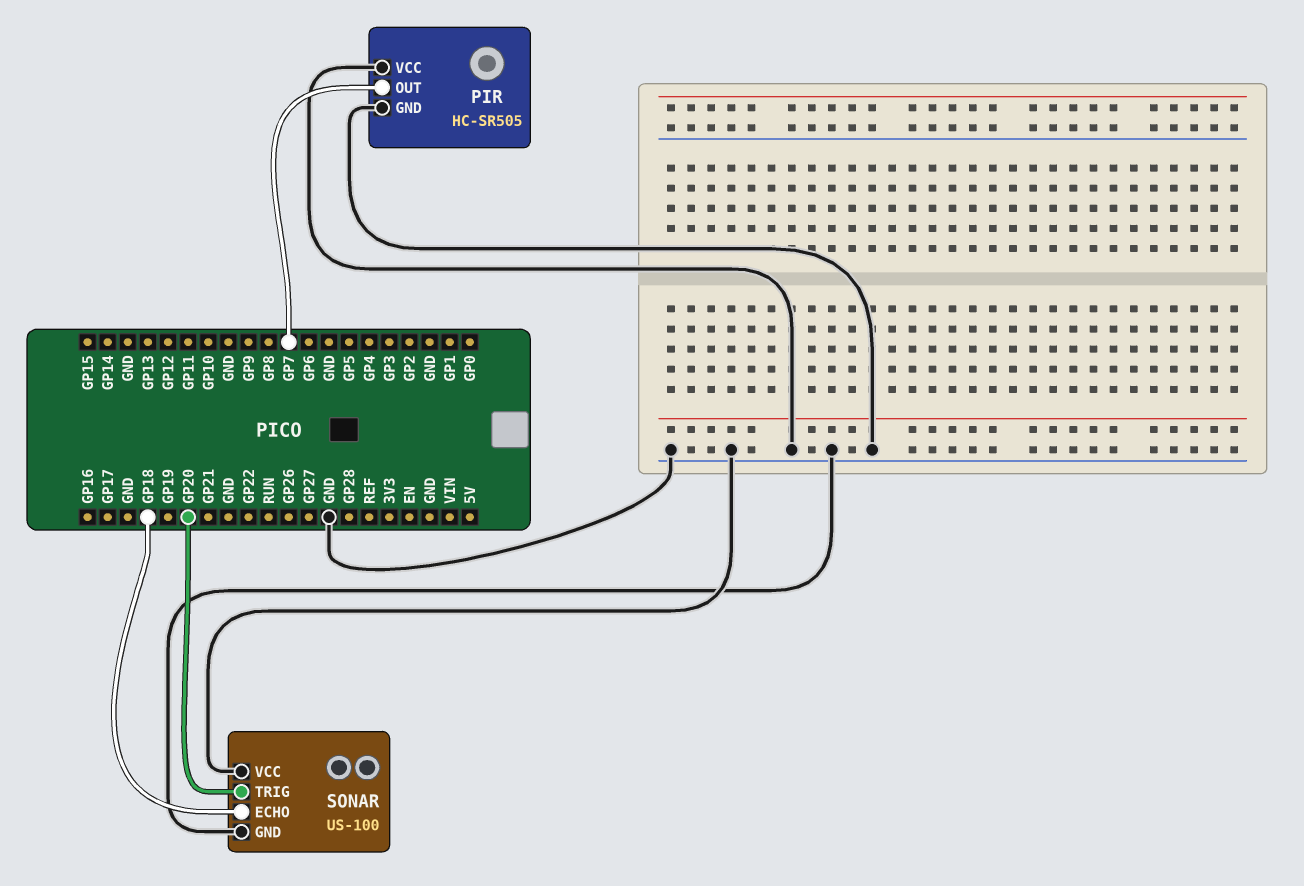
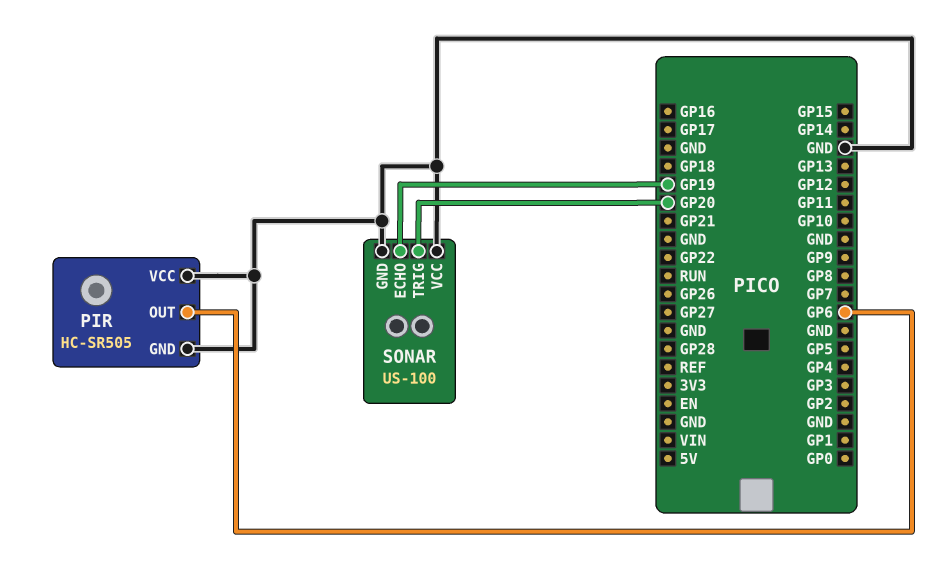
PIR pin OUT: GP7 -> GP6
SONAR pin ECHO: GP18 -> GP19

